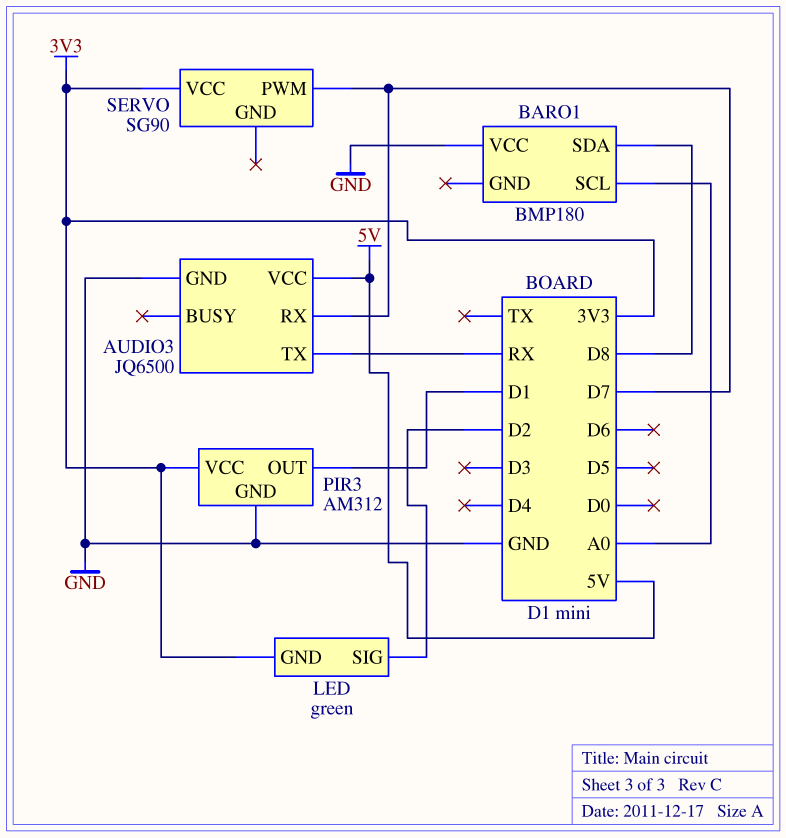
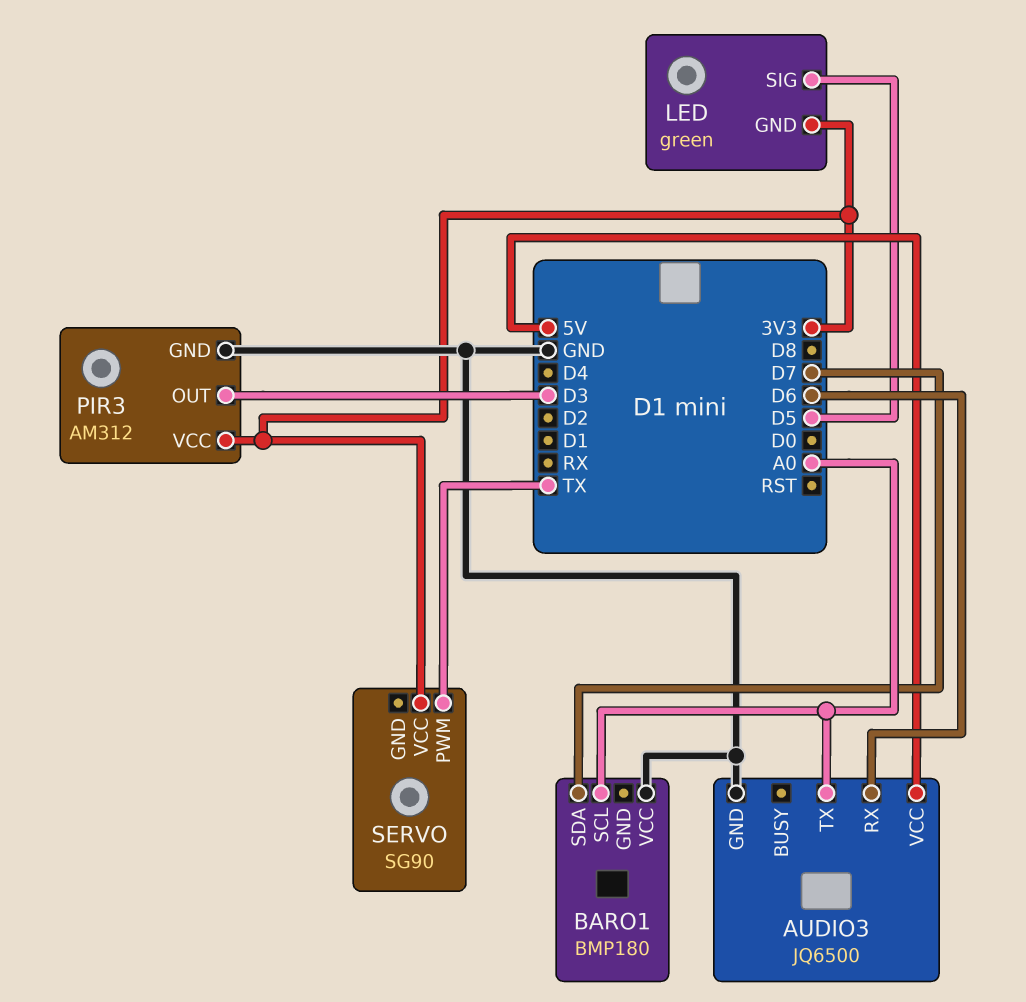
AUDIO3 pin RX: D7 -> D6
AUDIO3 pin TX: RX -> A0
BARO1 pin SDA: D8 -> D7
LED pin SIG: D2 -> D5
PIR3 pin OUT: D1 -> D3
SERVO pin PWM: D7 -> TX

